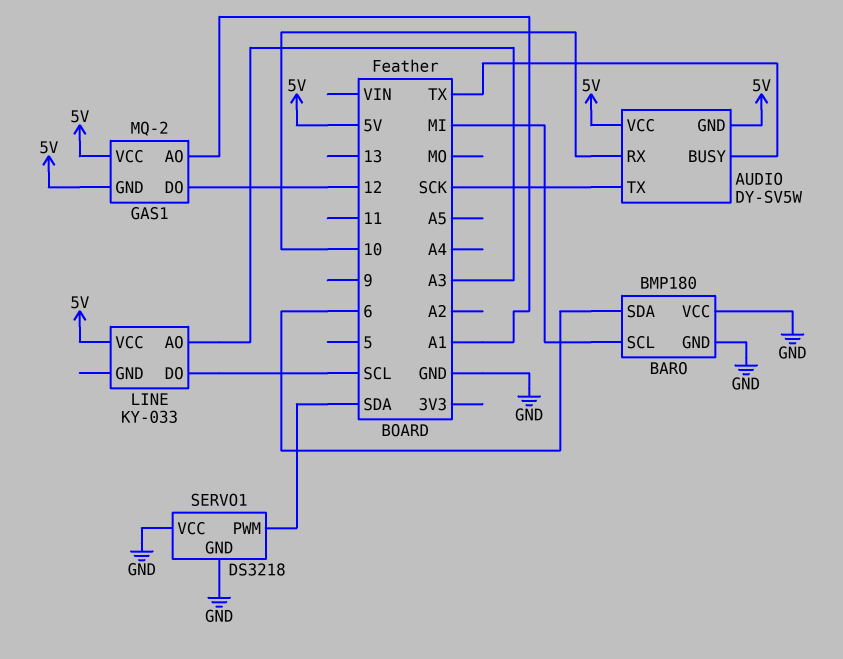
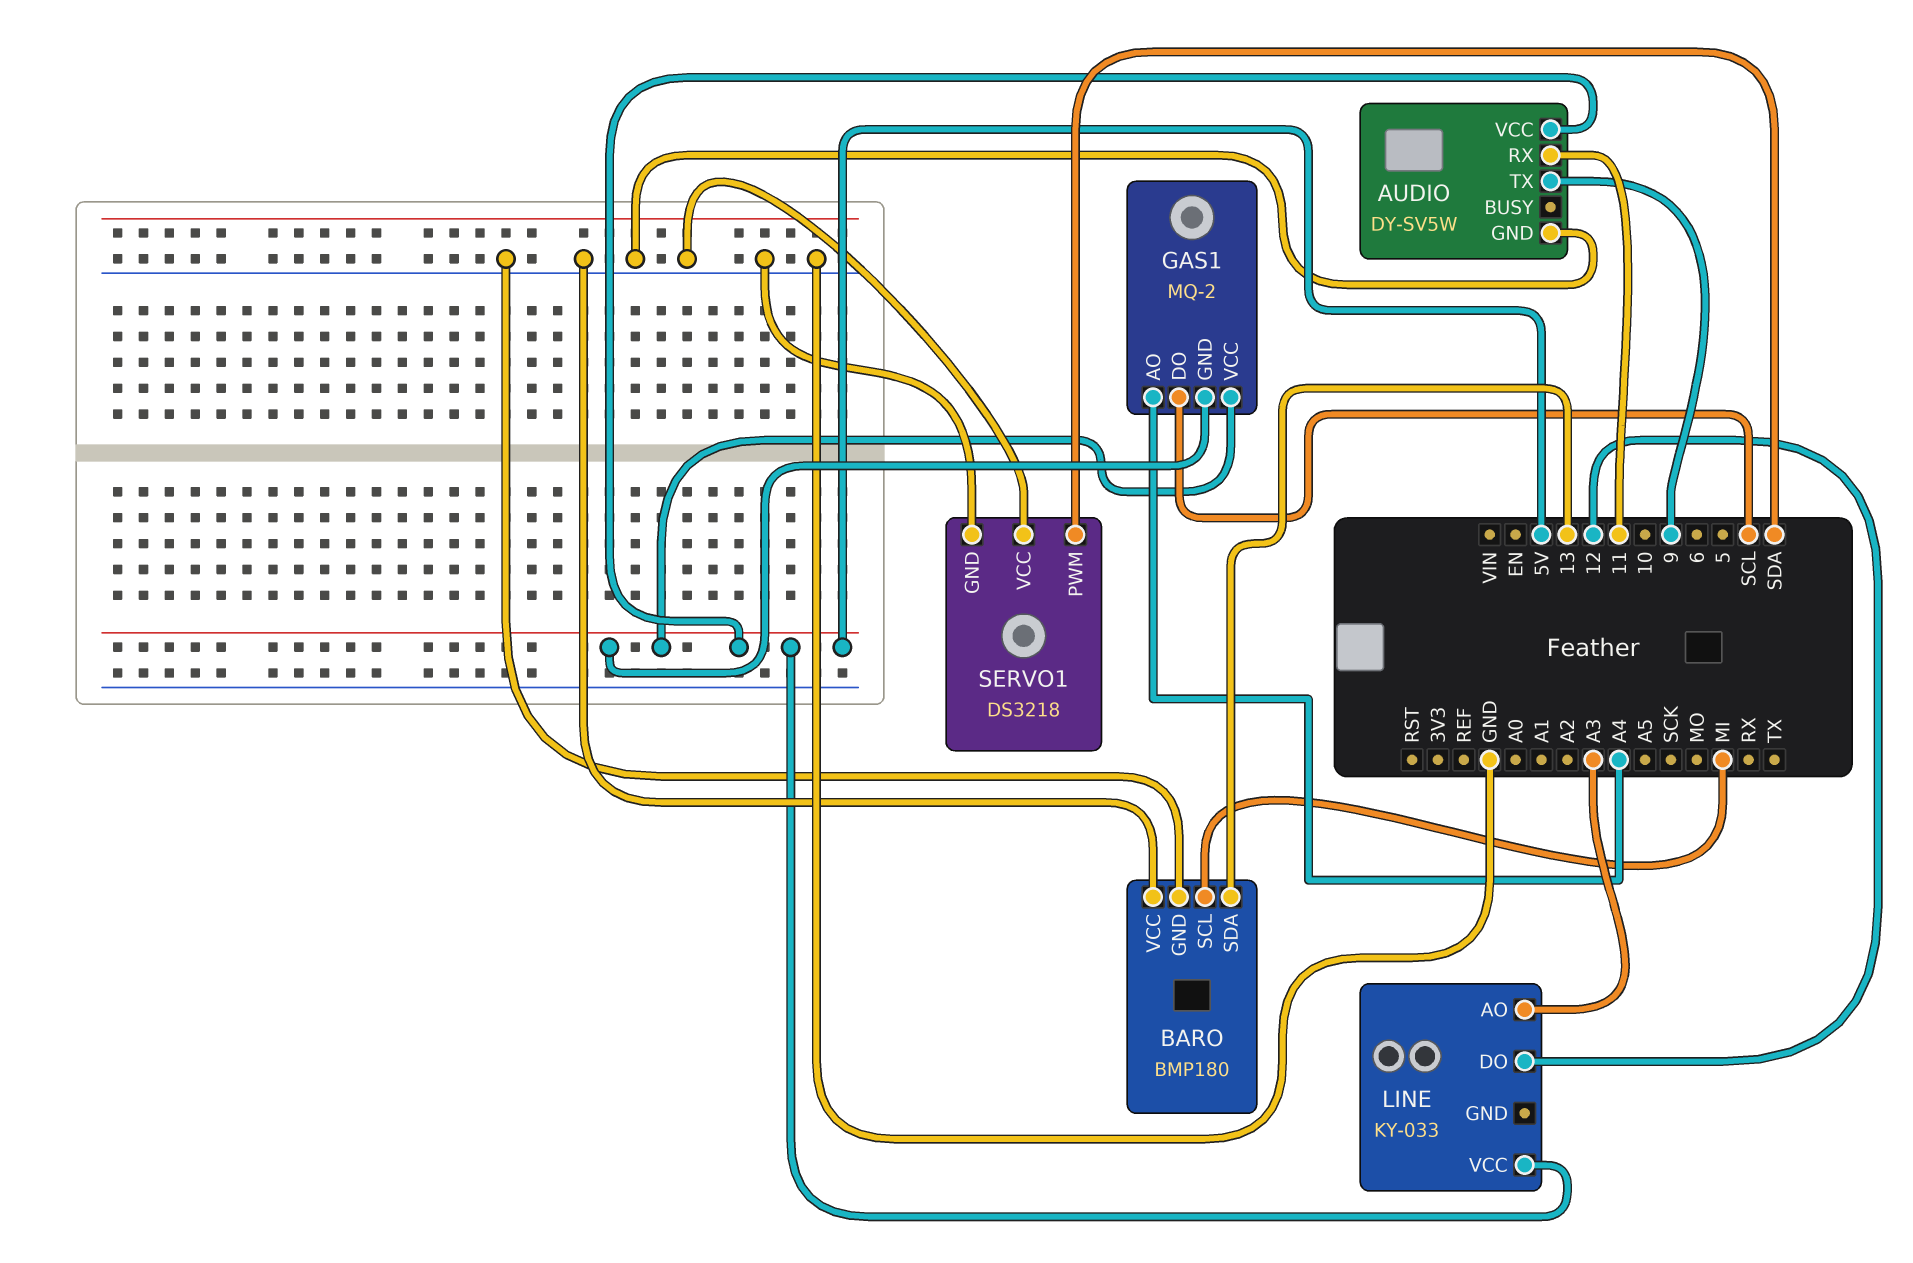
AUDIO pin BUSY: TX -> none
AUDIO pin GND: 5V -> GND
AUDIO pin RX: 10 -> 11
AUDIO pin TX: SCK -> 9
BARO pin SDA: 6 -> 13
GAS1 pin AO: A1 -> A4
GAS1 pin DO: 12 -> SCL
LINE pin DO: SCL -> 12

